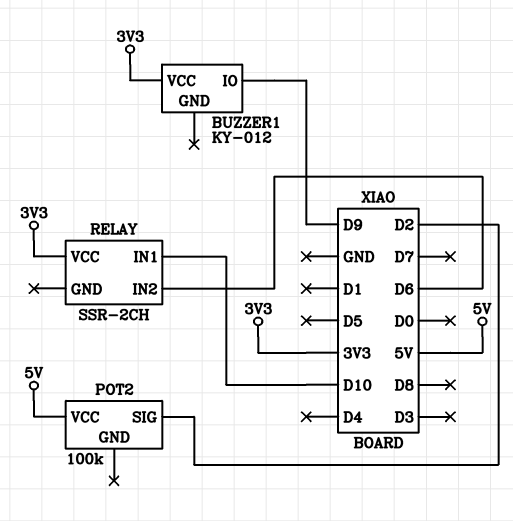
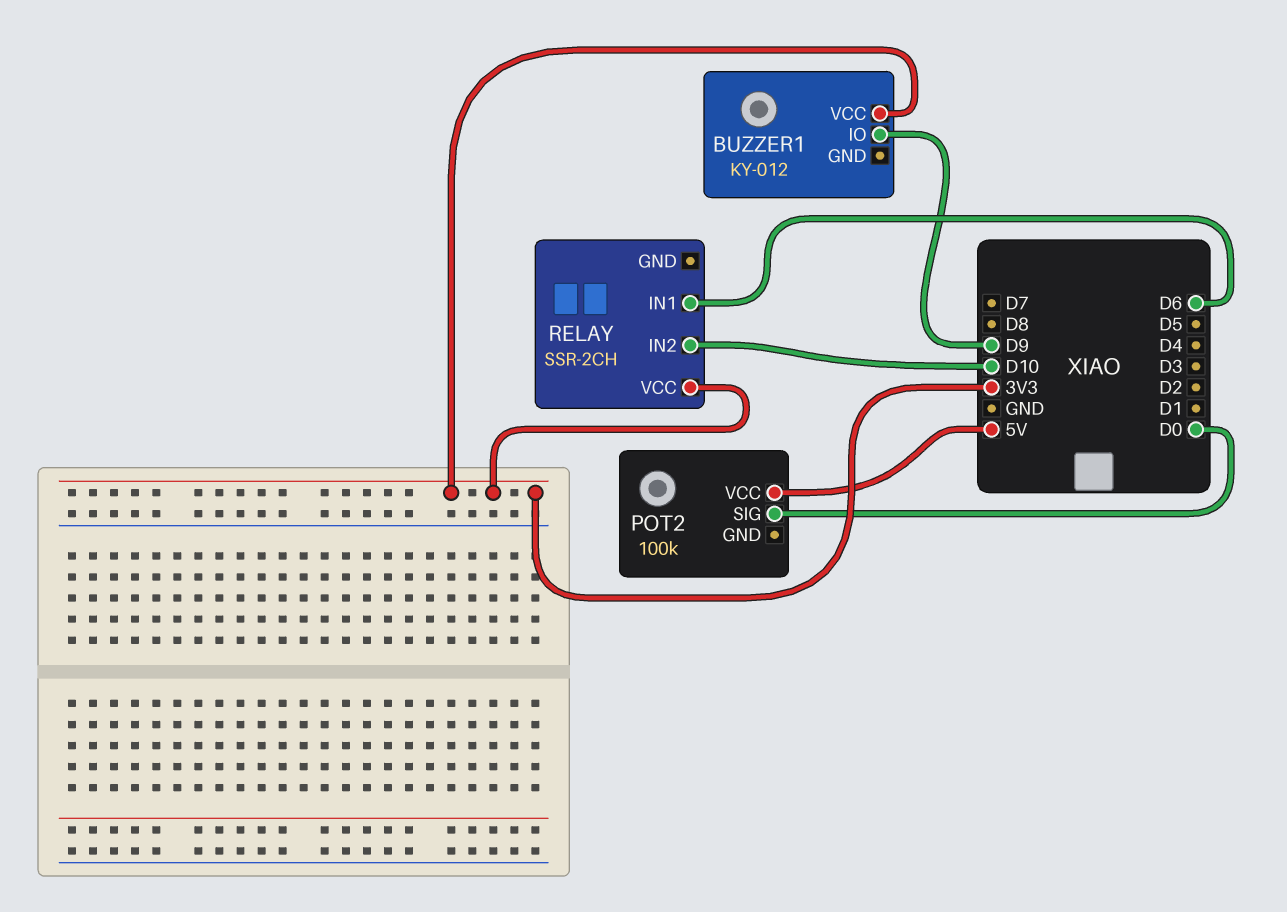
POT2 pin SIG: D2 -> D0
RELAY pin IN1: D10 -> D6
RELAY pin IN2: D6 -> D10

